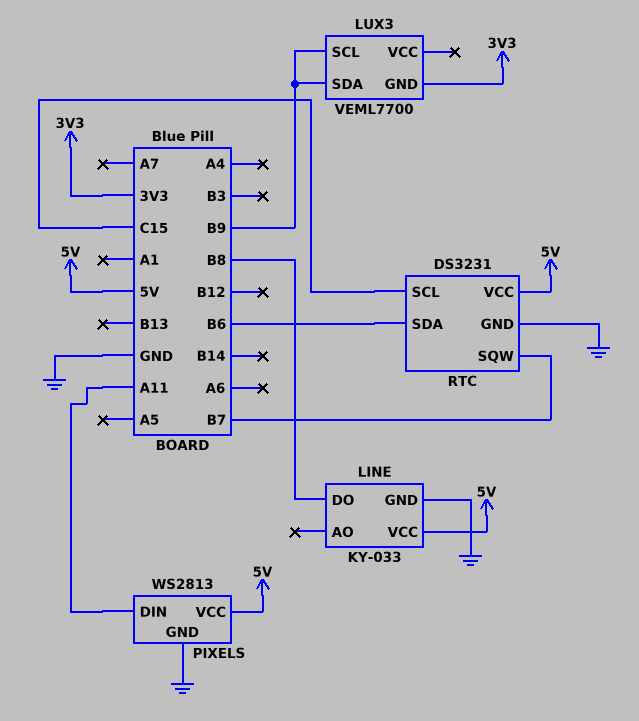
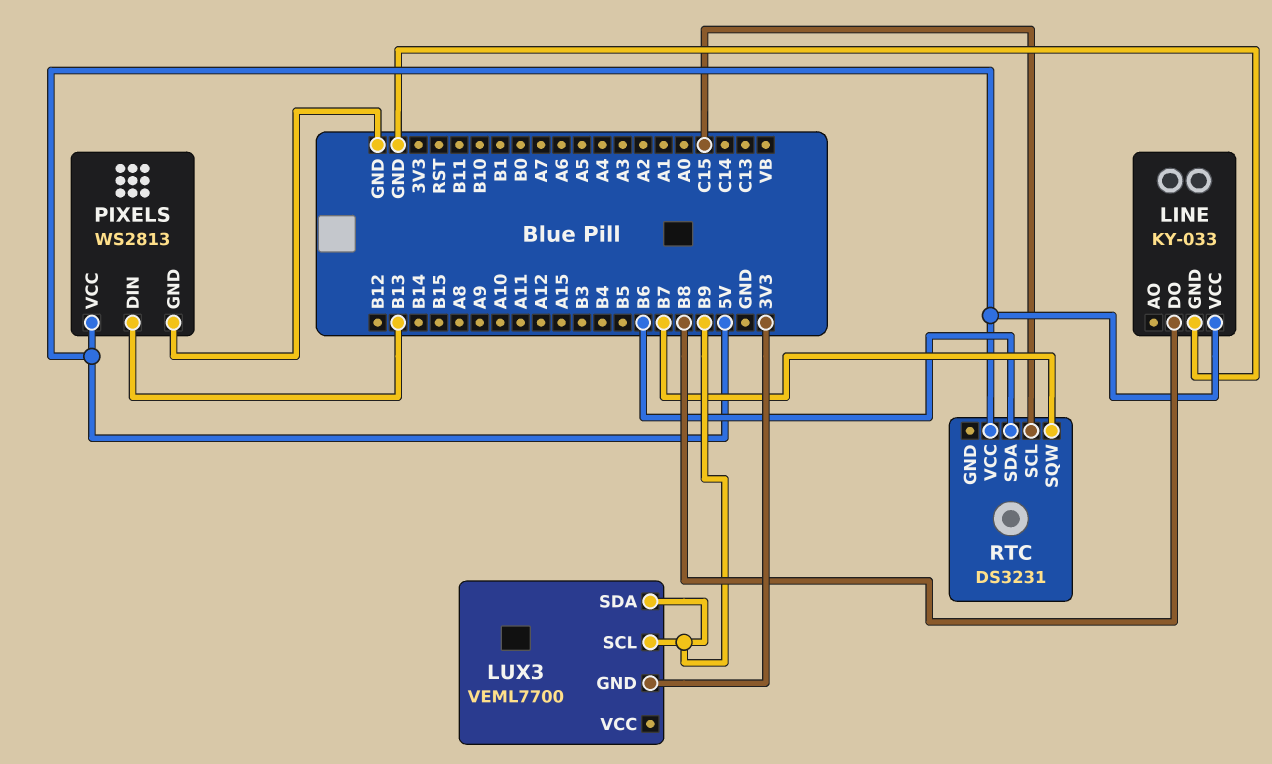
PIXELS pin DIN: A11 -> B13
RTC pin GND: GND -> none

